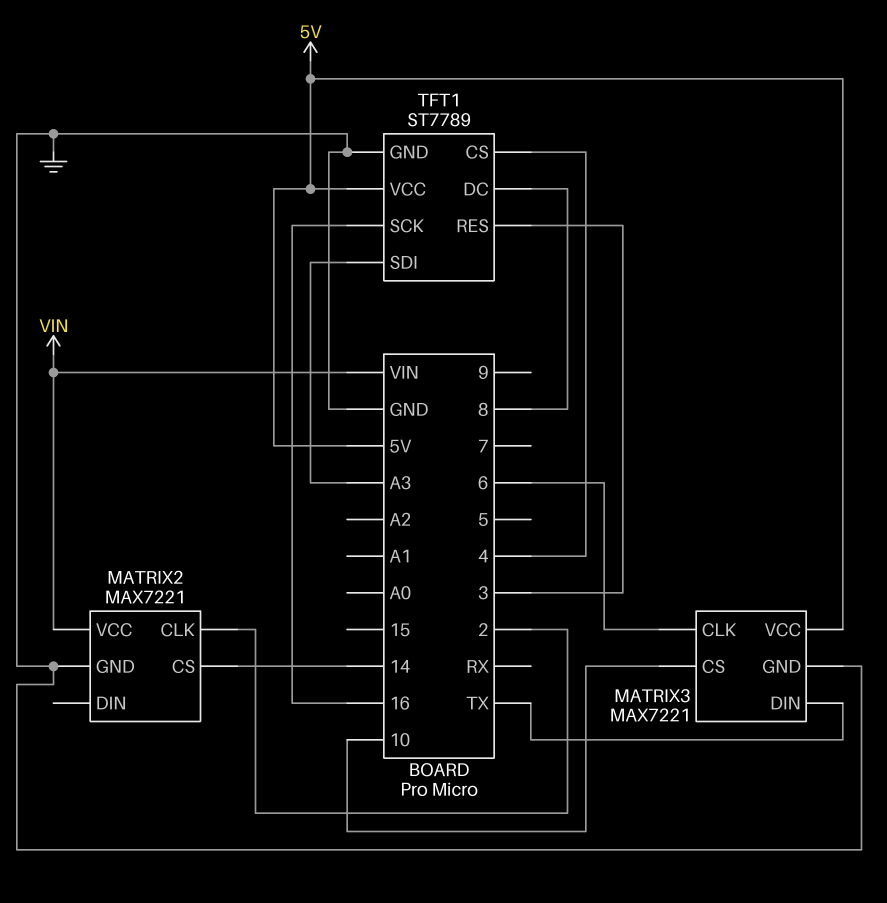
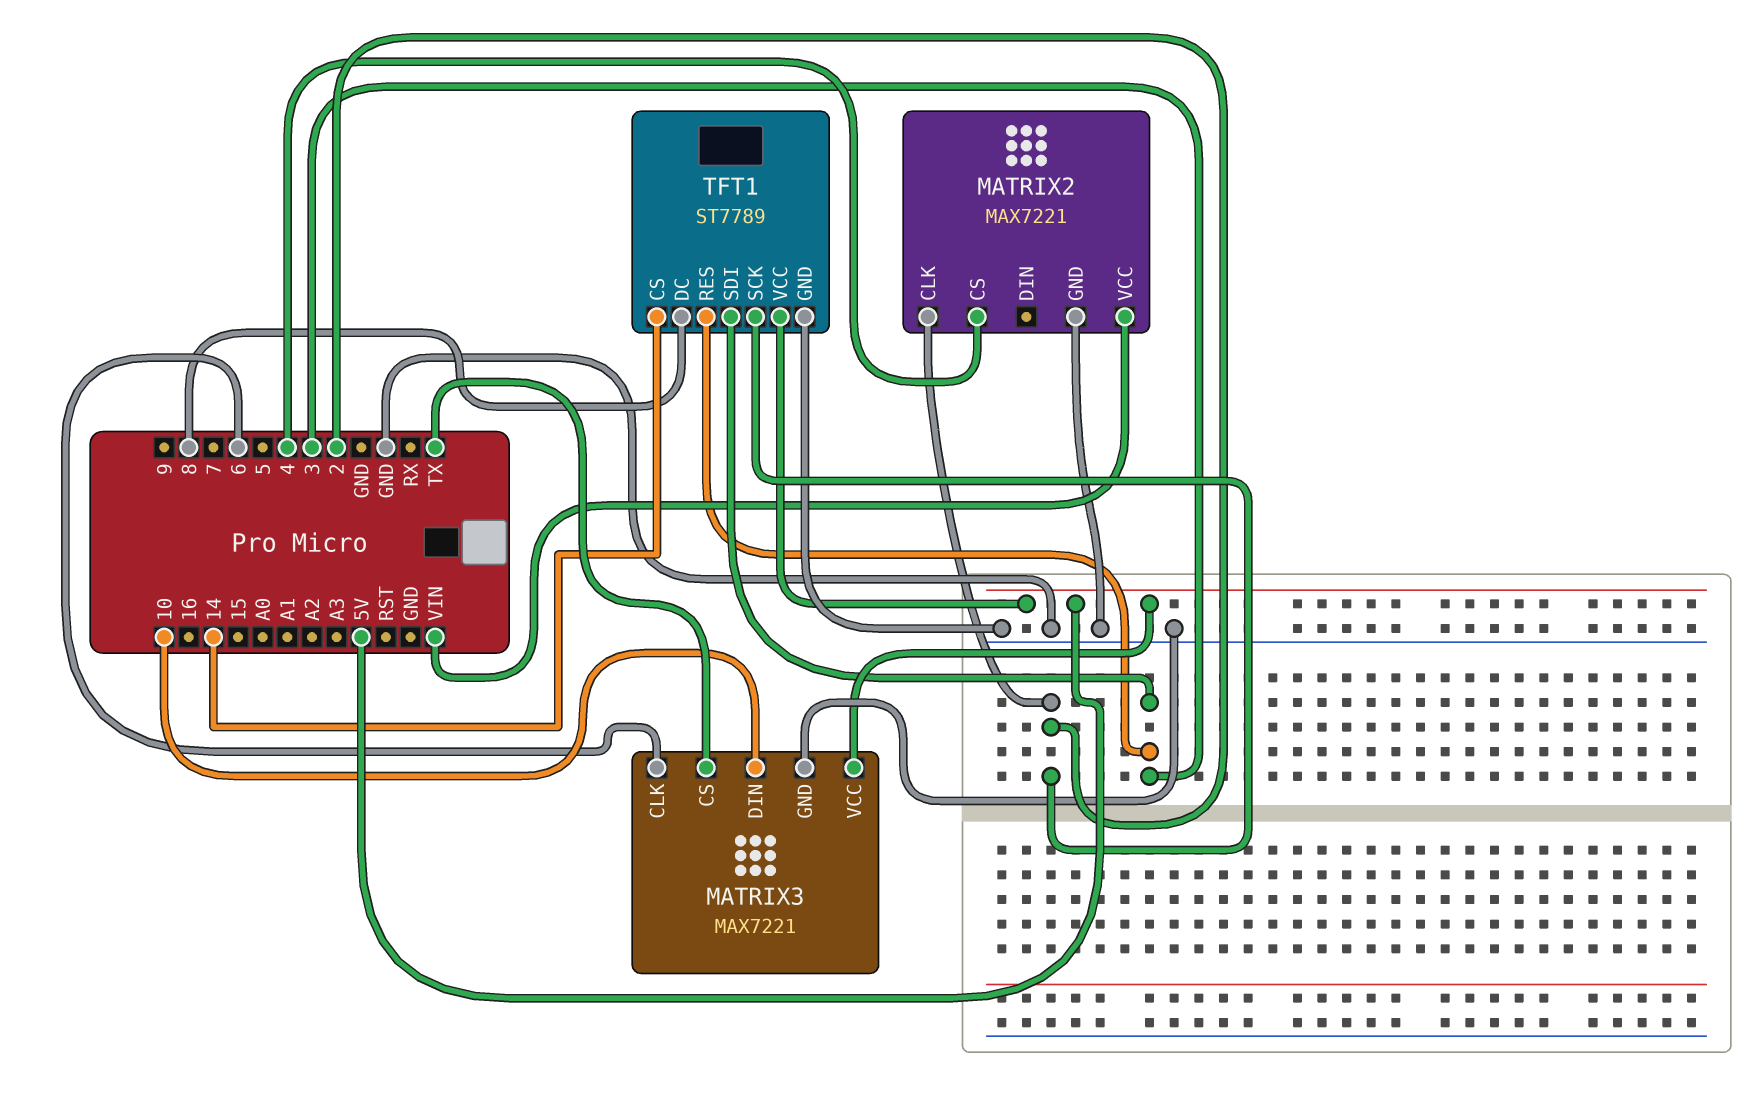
MATRIX2 pin CS: 14 -> 4
MATRIX3 pin CS: 10 -> TX
MATRIX3 pin DIN: TX -> 10
TFT1 pin CS: 4 -> 14
TFT1 pin SCK: 16 -> 2
TFT1 pin SDI: A3 -> 3

